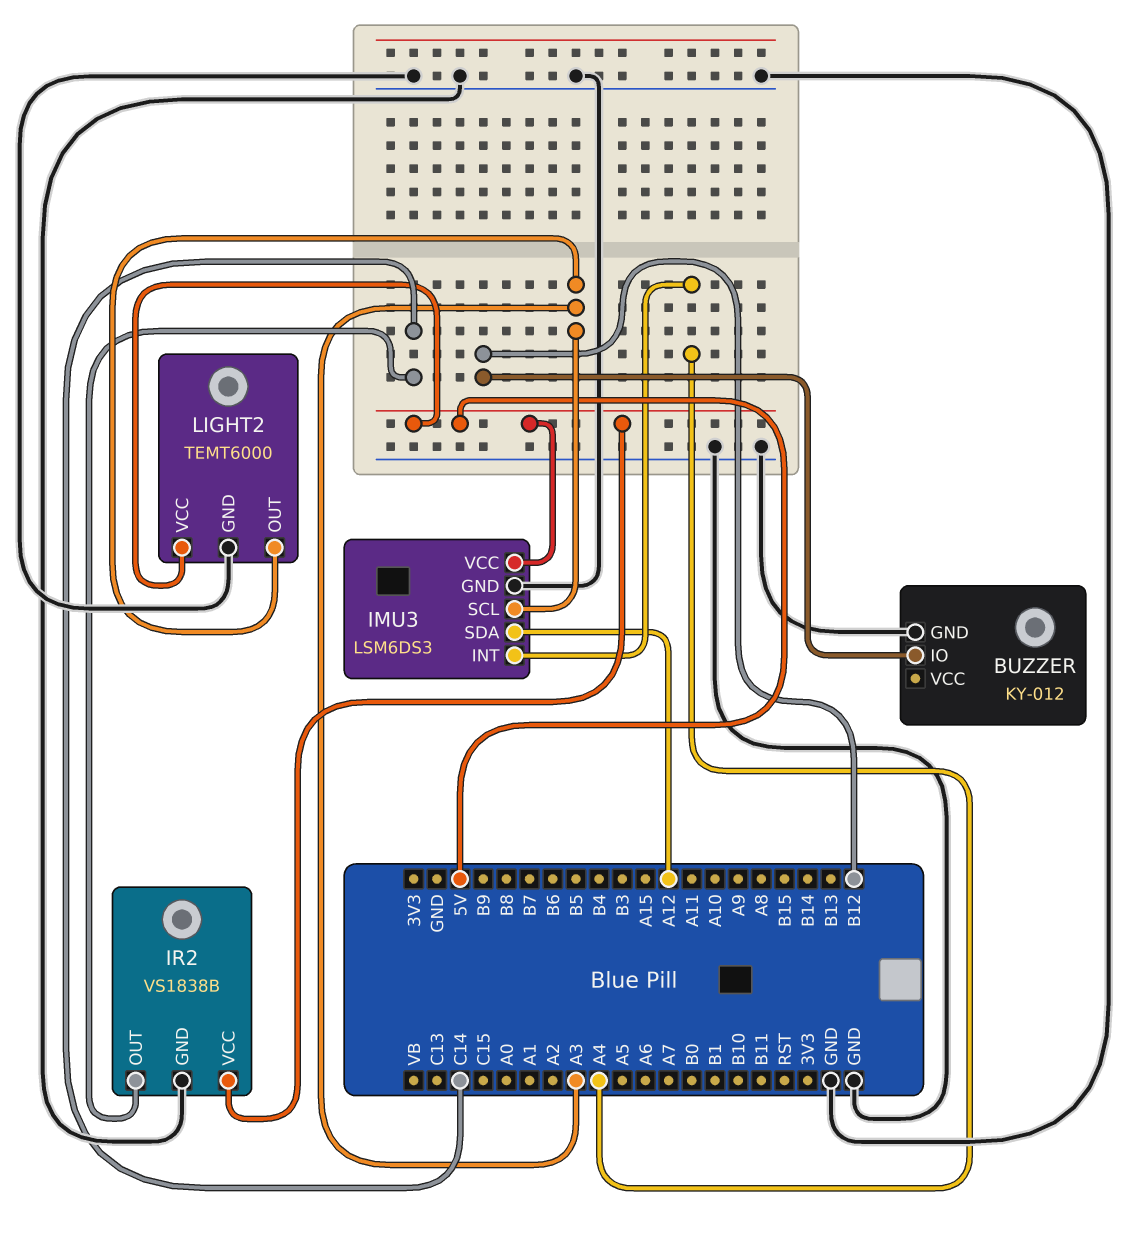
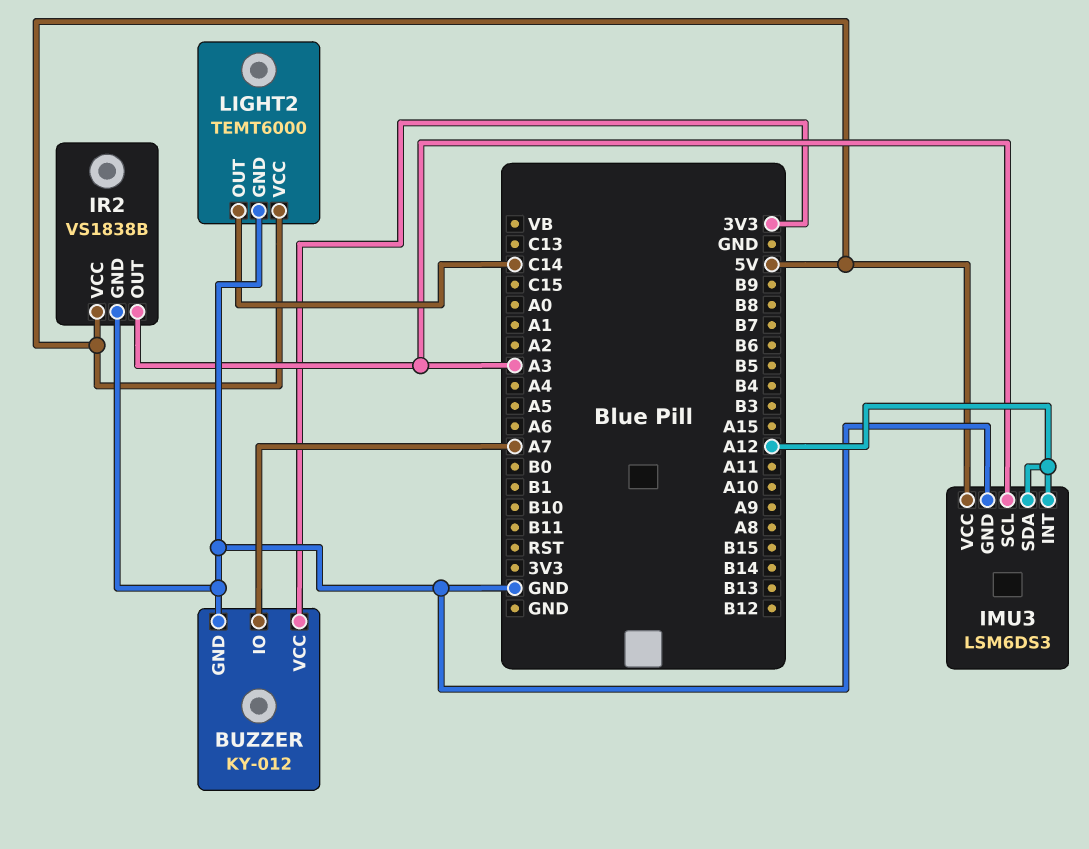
BUZZER pin IO: B12 -> A7
BUZZER pin VCC: none -> 3V3
IMU3 pin INT: A4 -> A12
IR2 pin OUT: C14 -> A3
LIGHT2 pin OUT: A3 -> C14

